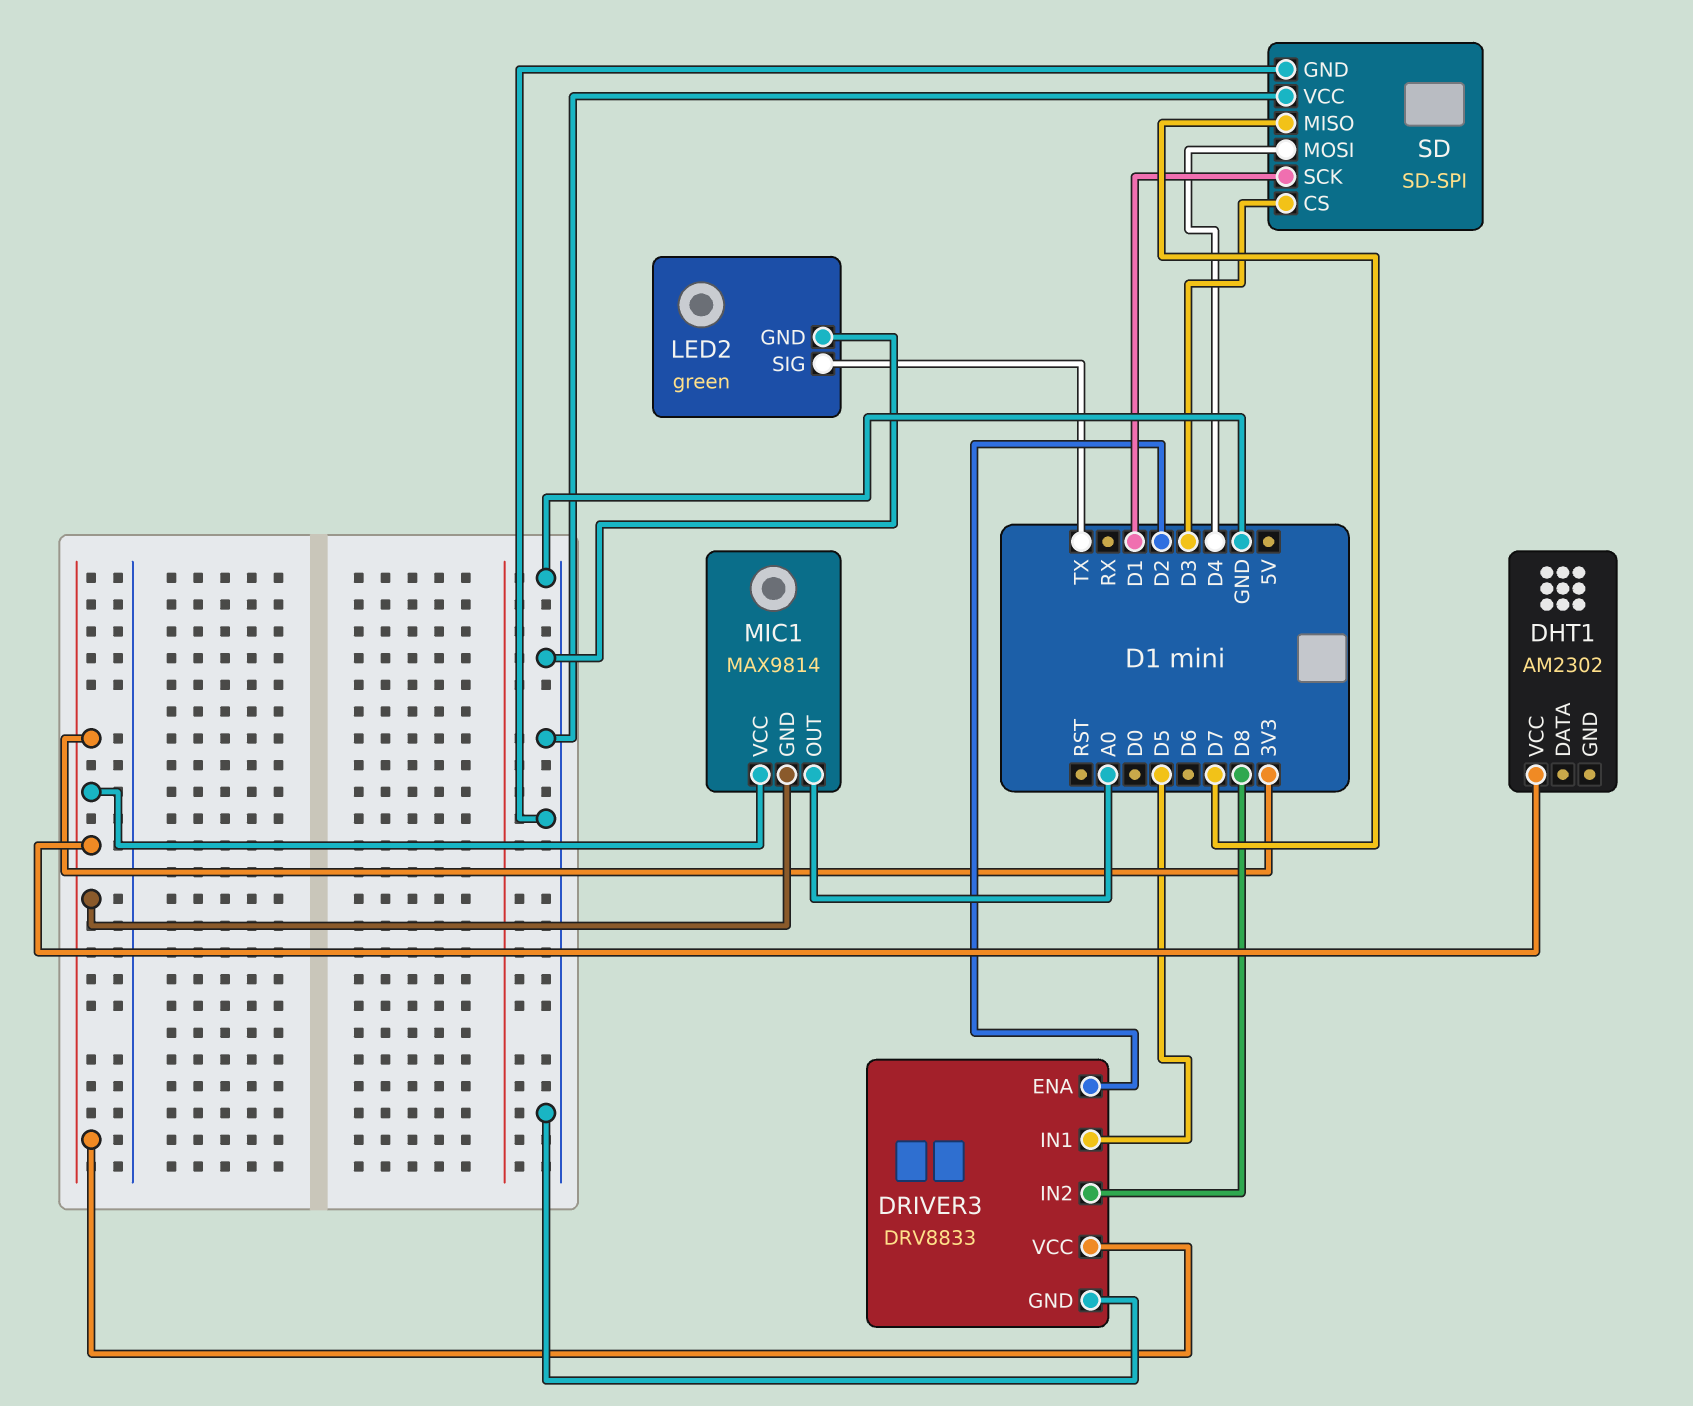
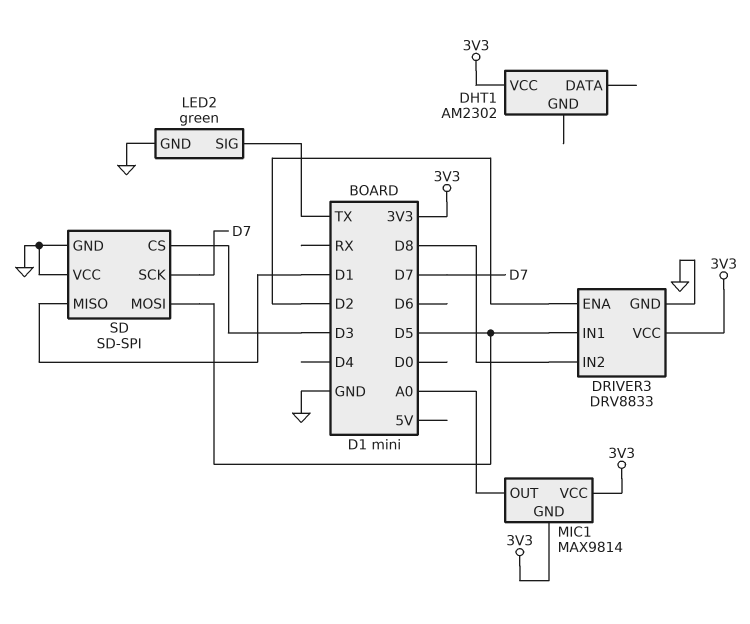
SD pin MISO: D7 -> D1
SD pin MOSI: D4 -> D5
SD pin SCK: D1 -> D7

